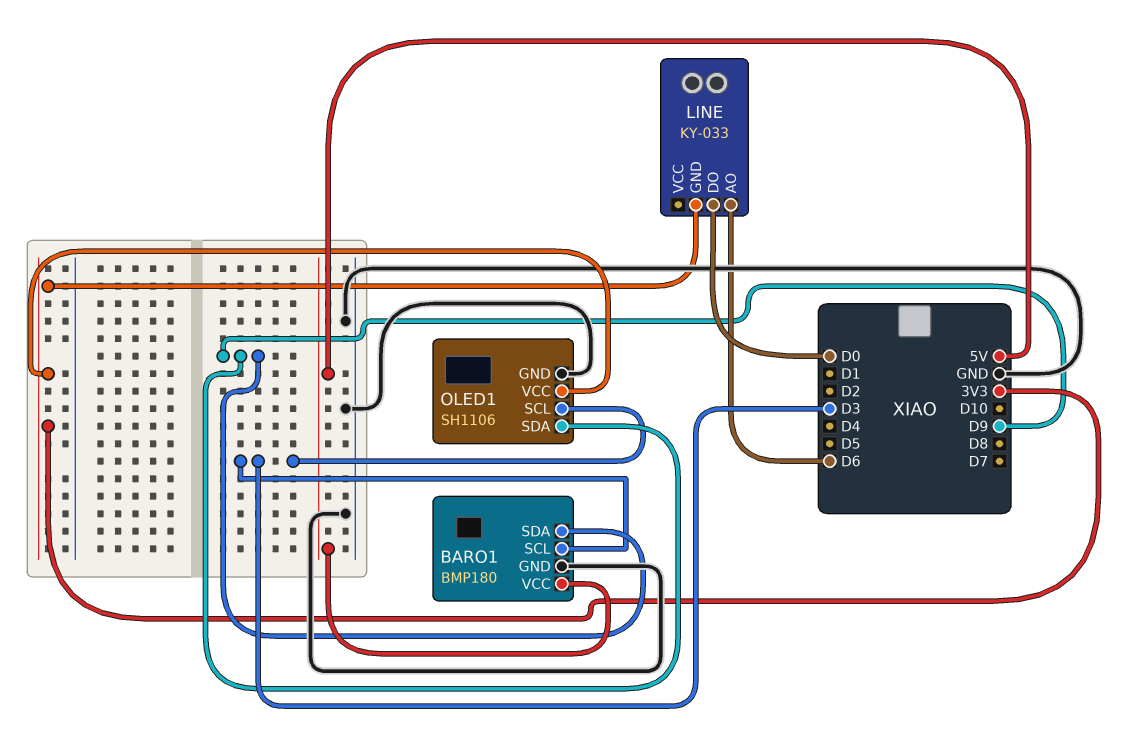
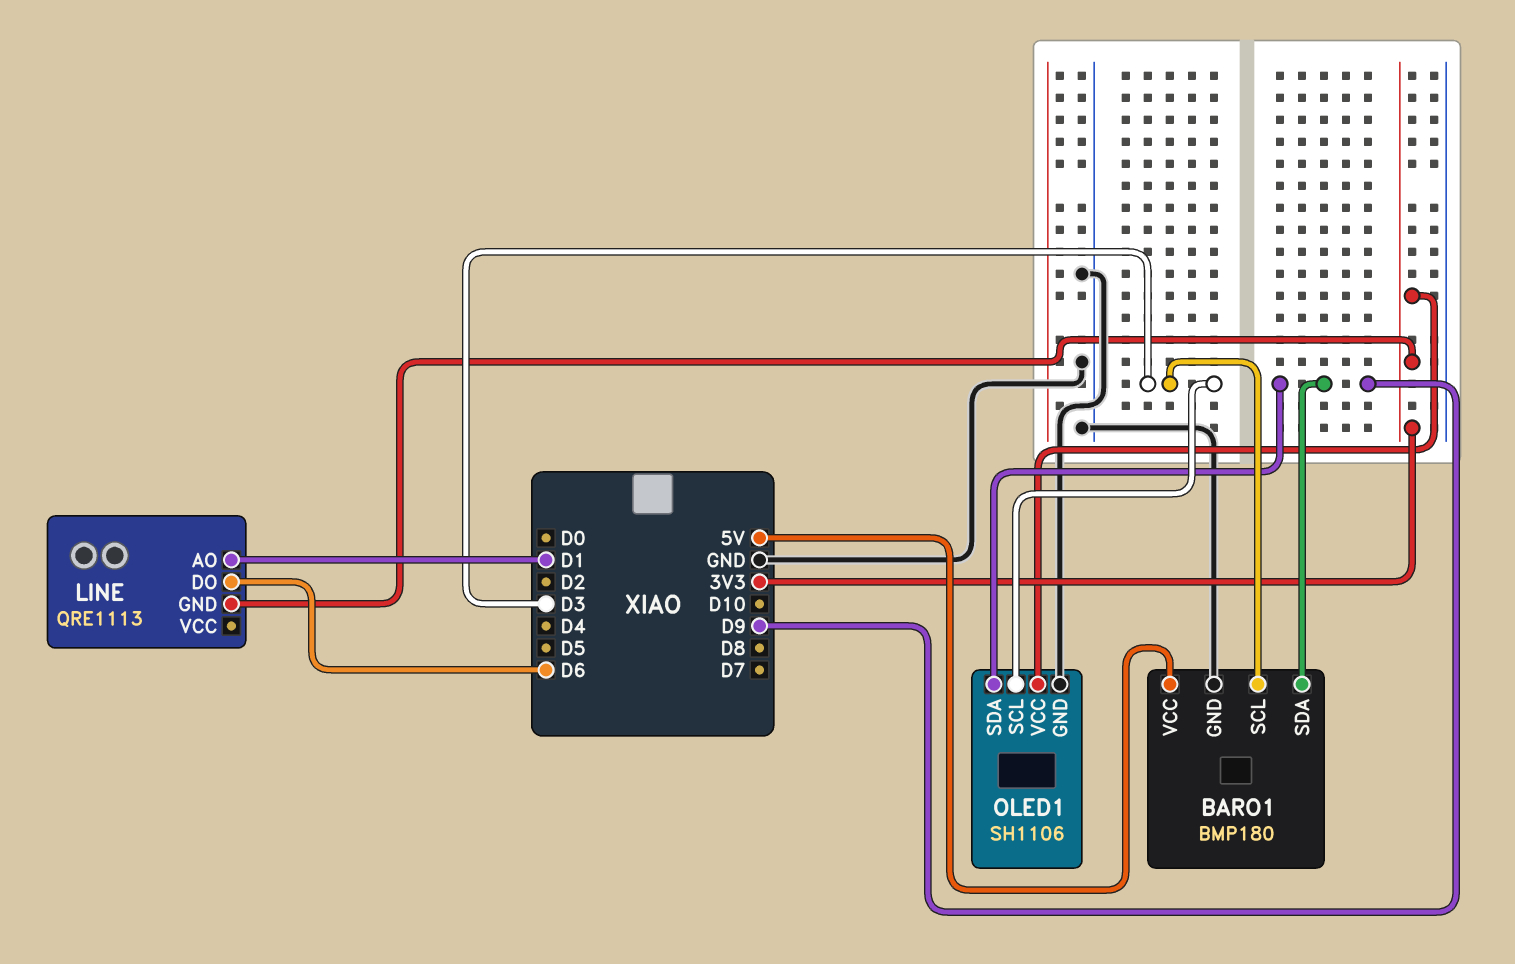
LINE: KY-033 -> QRE1113
LINE pin AO: D6 -> D1
LINE pin DO: D0 -> D6

